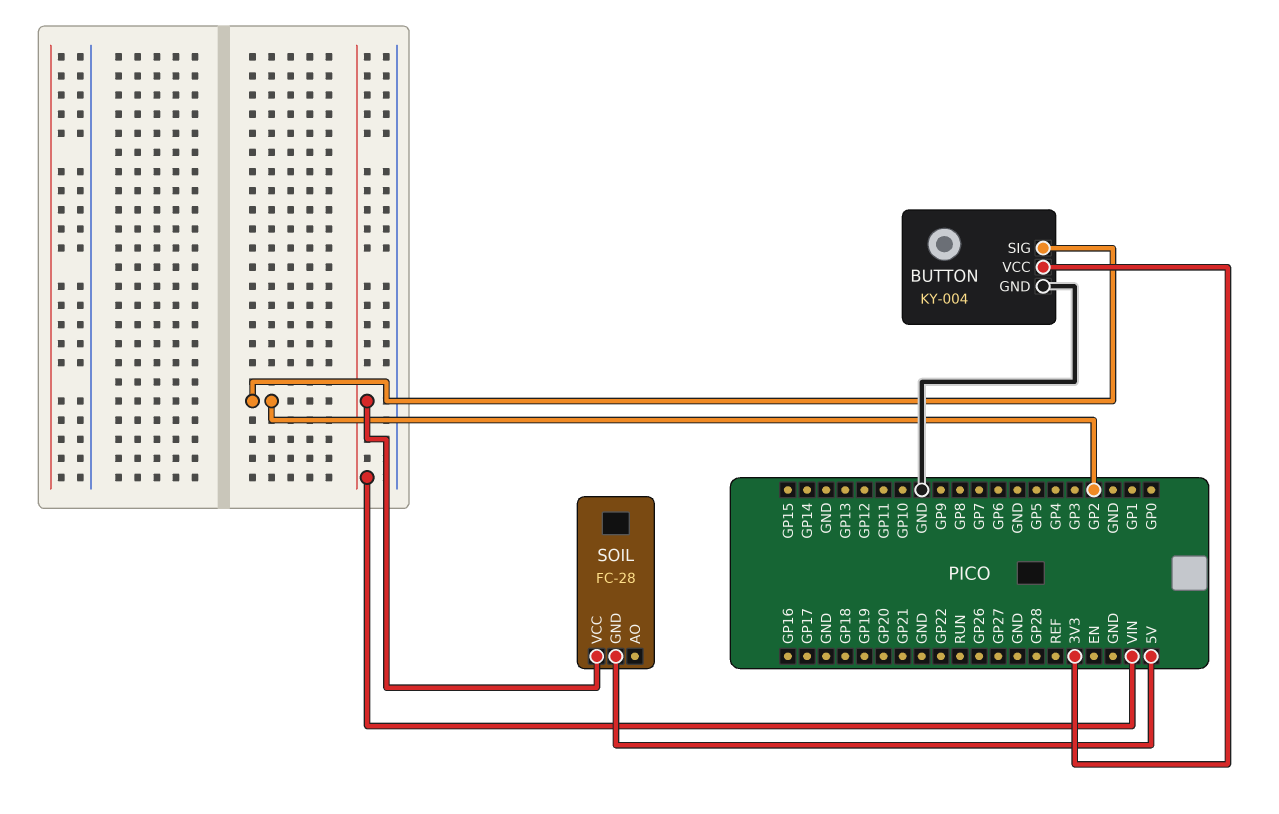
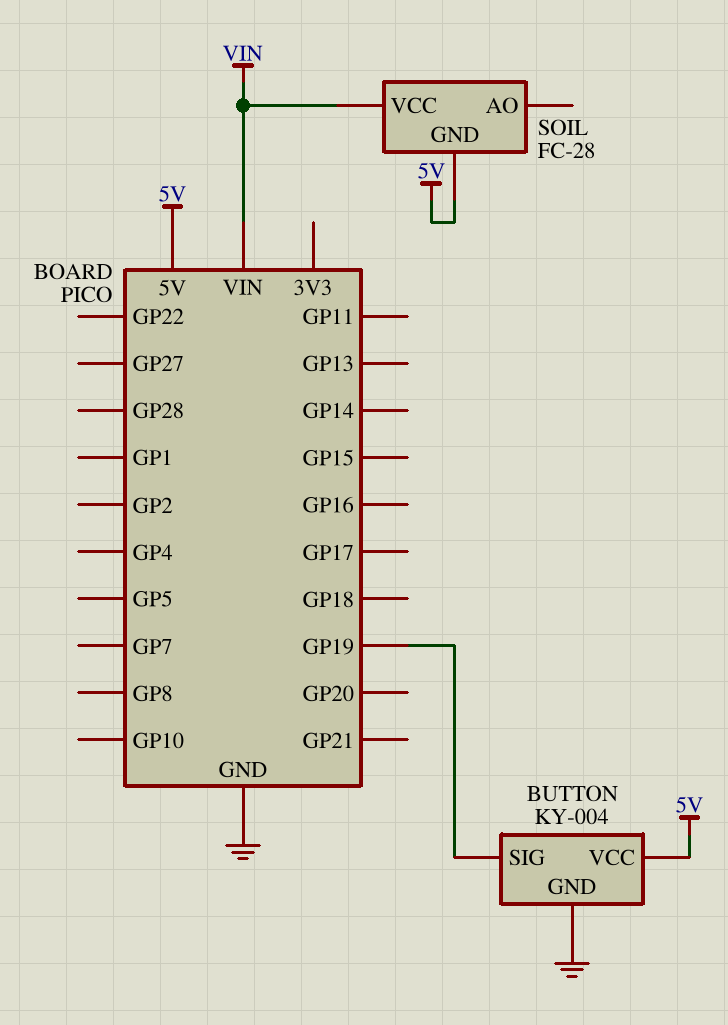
BUTTON pin SIG: GP2 -> GP19
BUTTON pin VCC: 3V3 -> 5V

